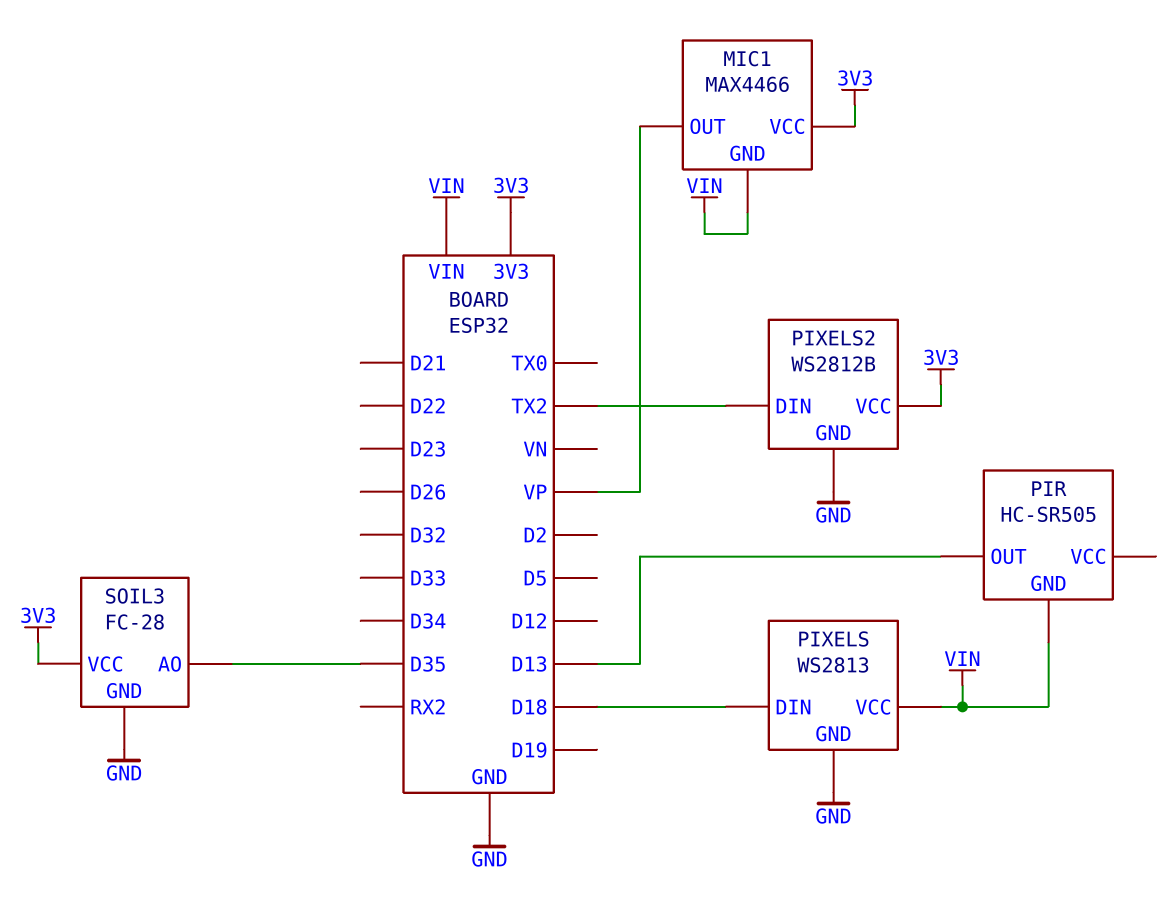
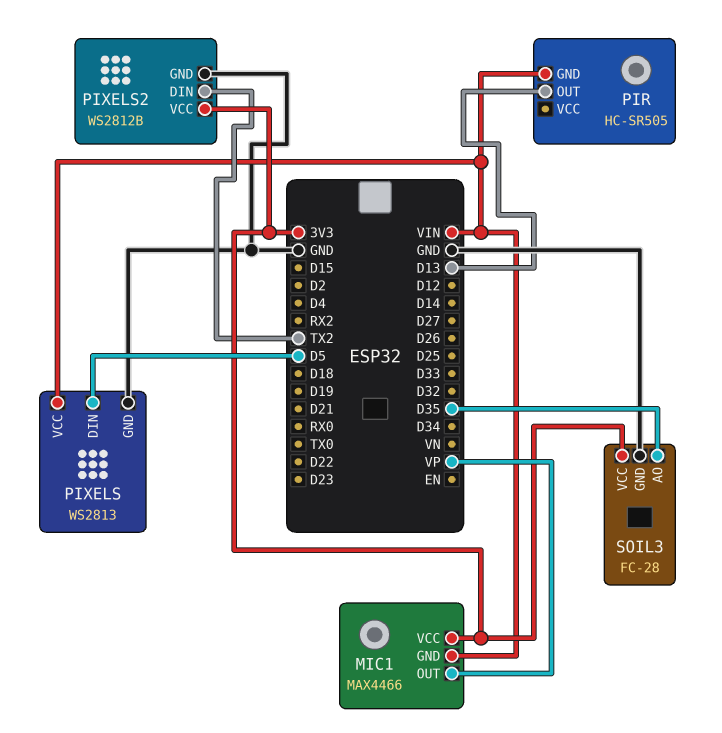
PIXELS pin DIN: D18 -> D5

